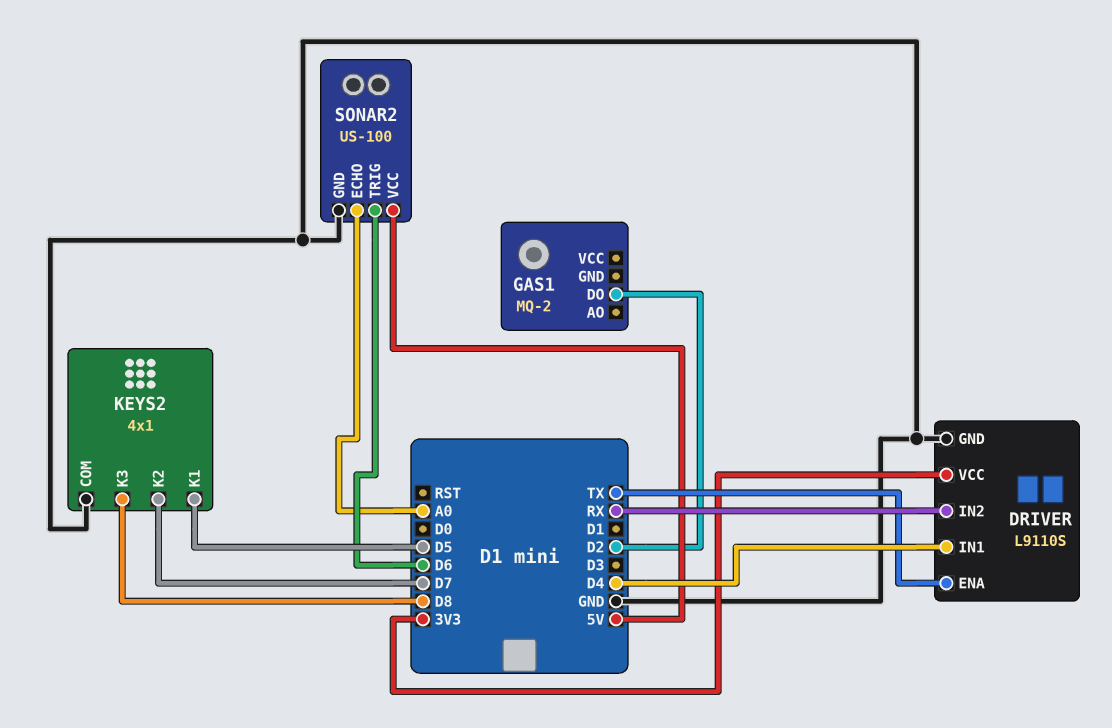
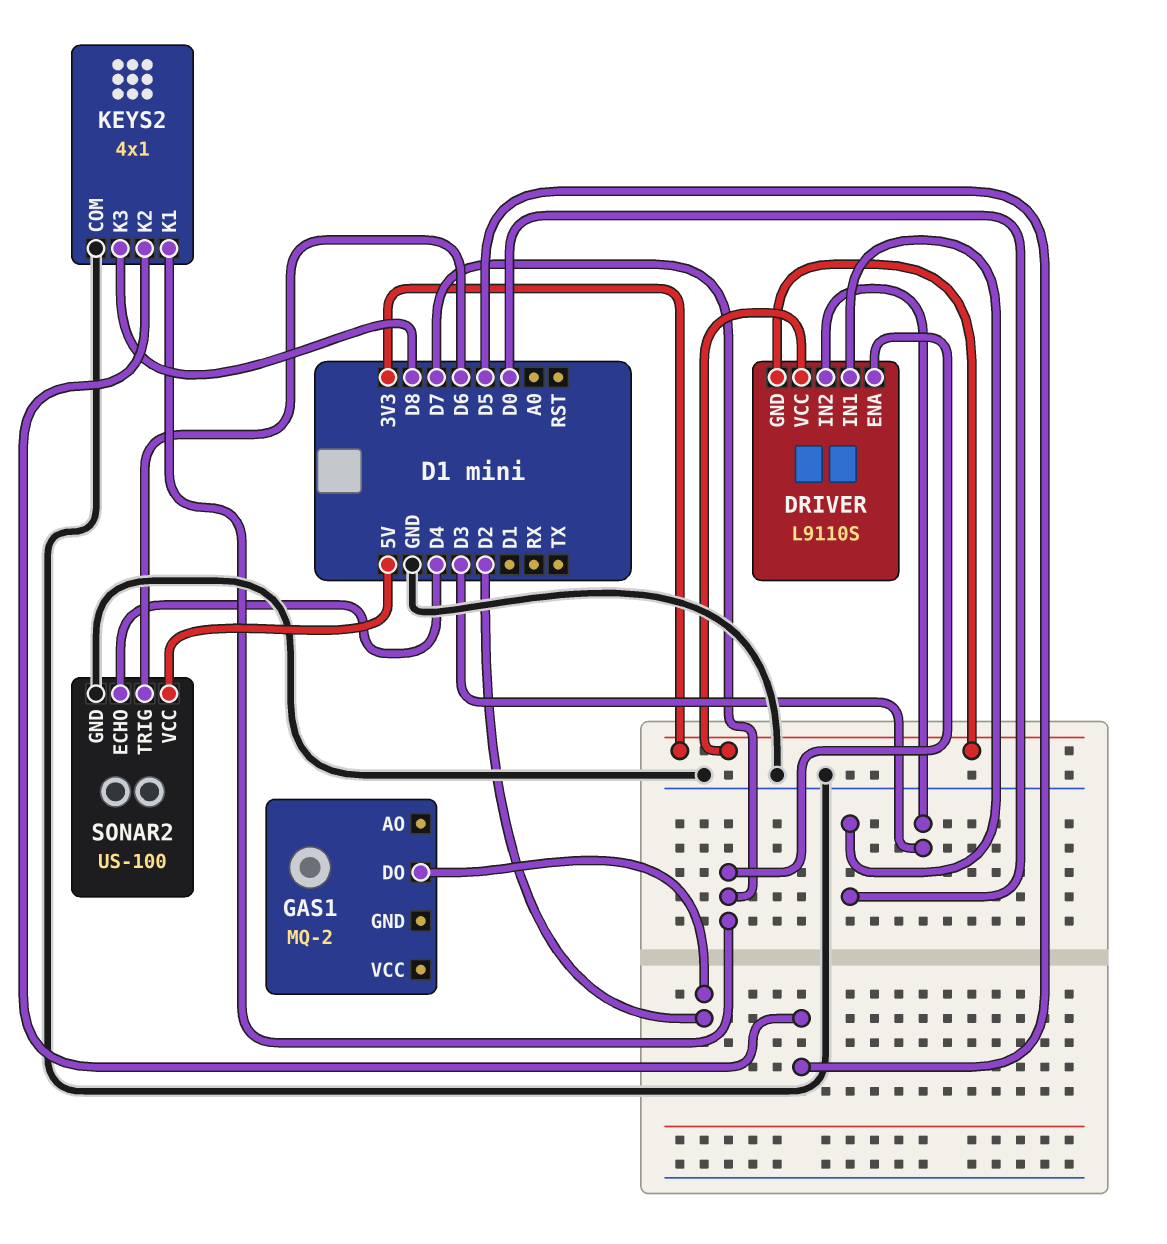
DRIVER pin ENA: TX -> D7
DRIVER pin GND: GND -> 3V3
DRIVER pin IN1: D4 -> D0
DRIVER pin IN2: RX -> D3
KEYS2 pin K1: D5 -> D7
KEYS2 pin K2: D7 -> D5
SONAR2 pin ECHO: A0 -> D4

